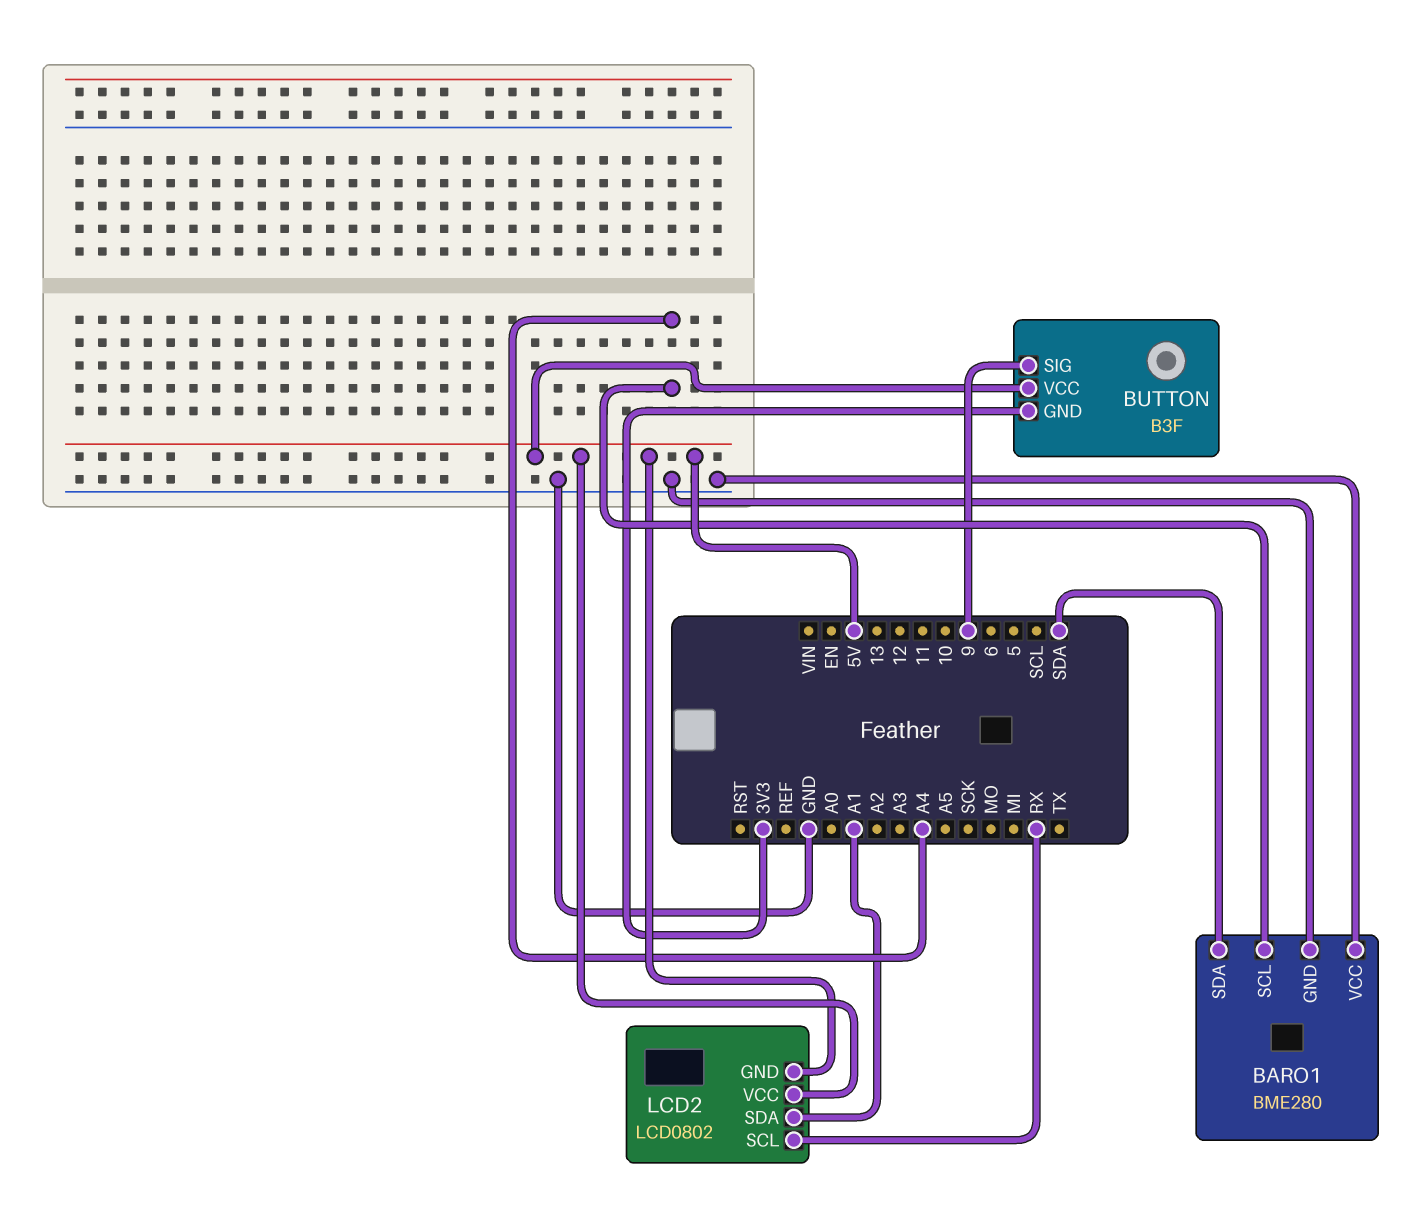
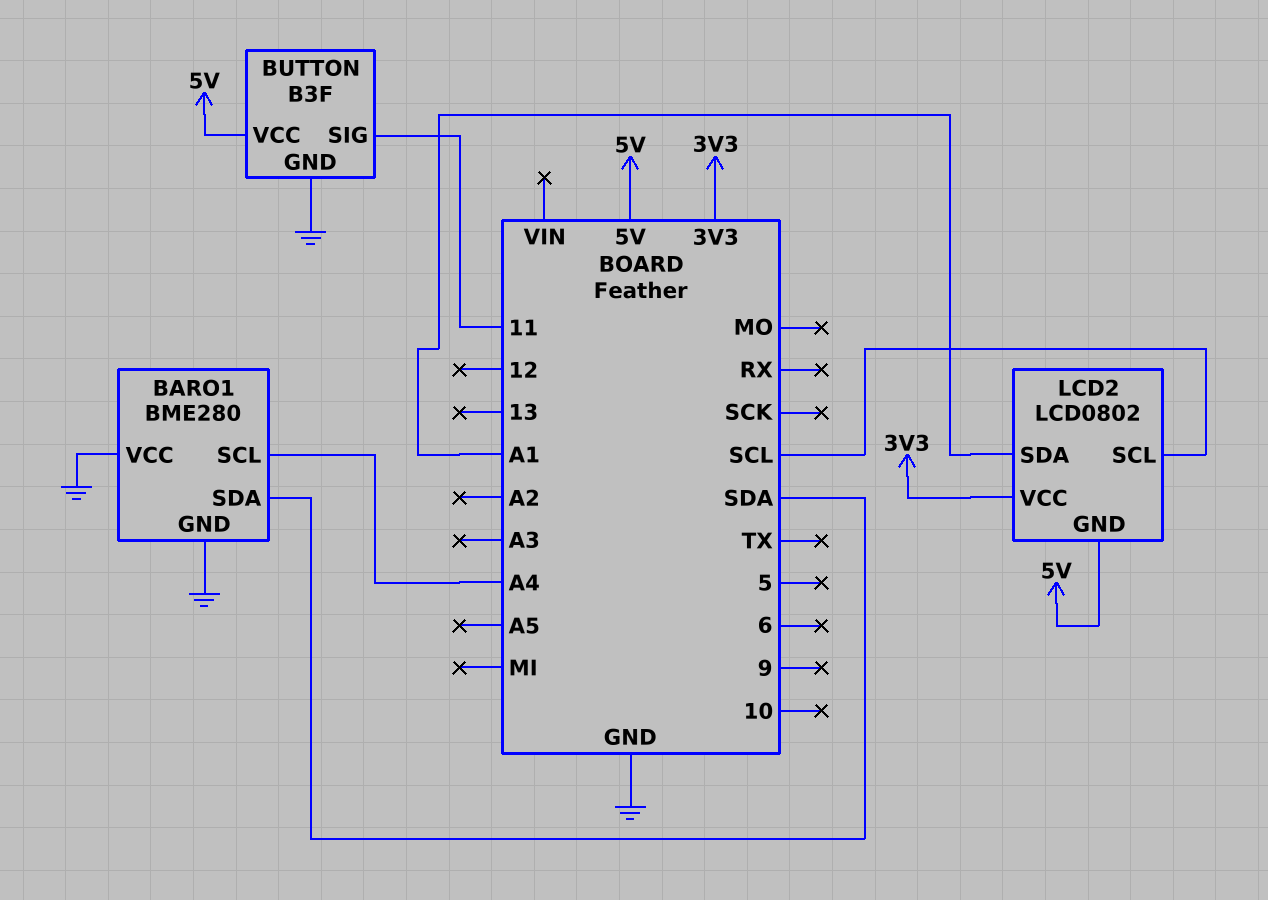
BUTTON pin GND: 3V3 -> GND
BUTTON pin SIG: 9 -> 11
LCD2 pin SCL: RX -> SCL
LCD2 pin VCC: 5V -> 3V3

